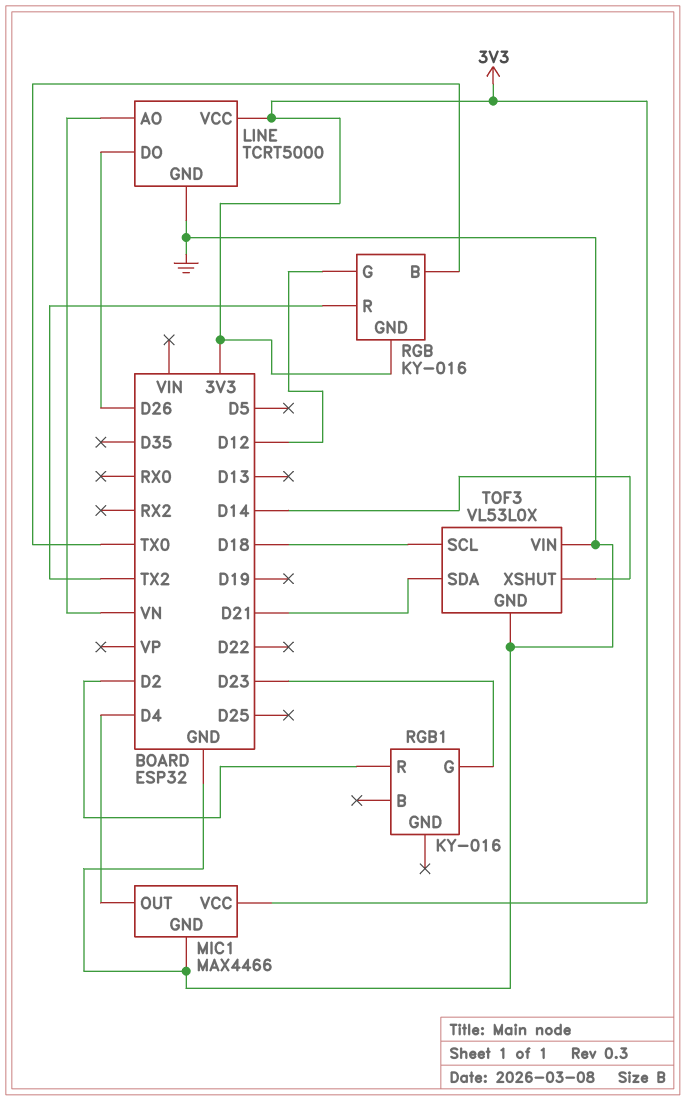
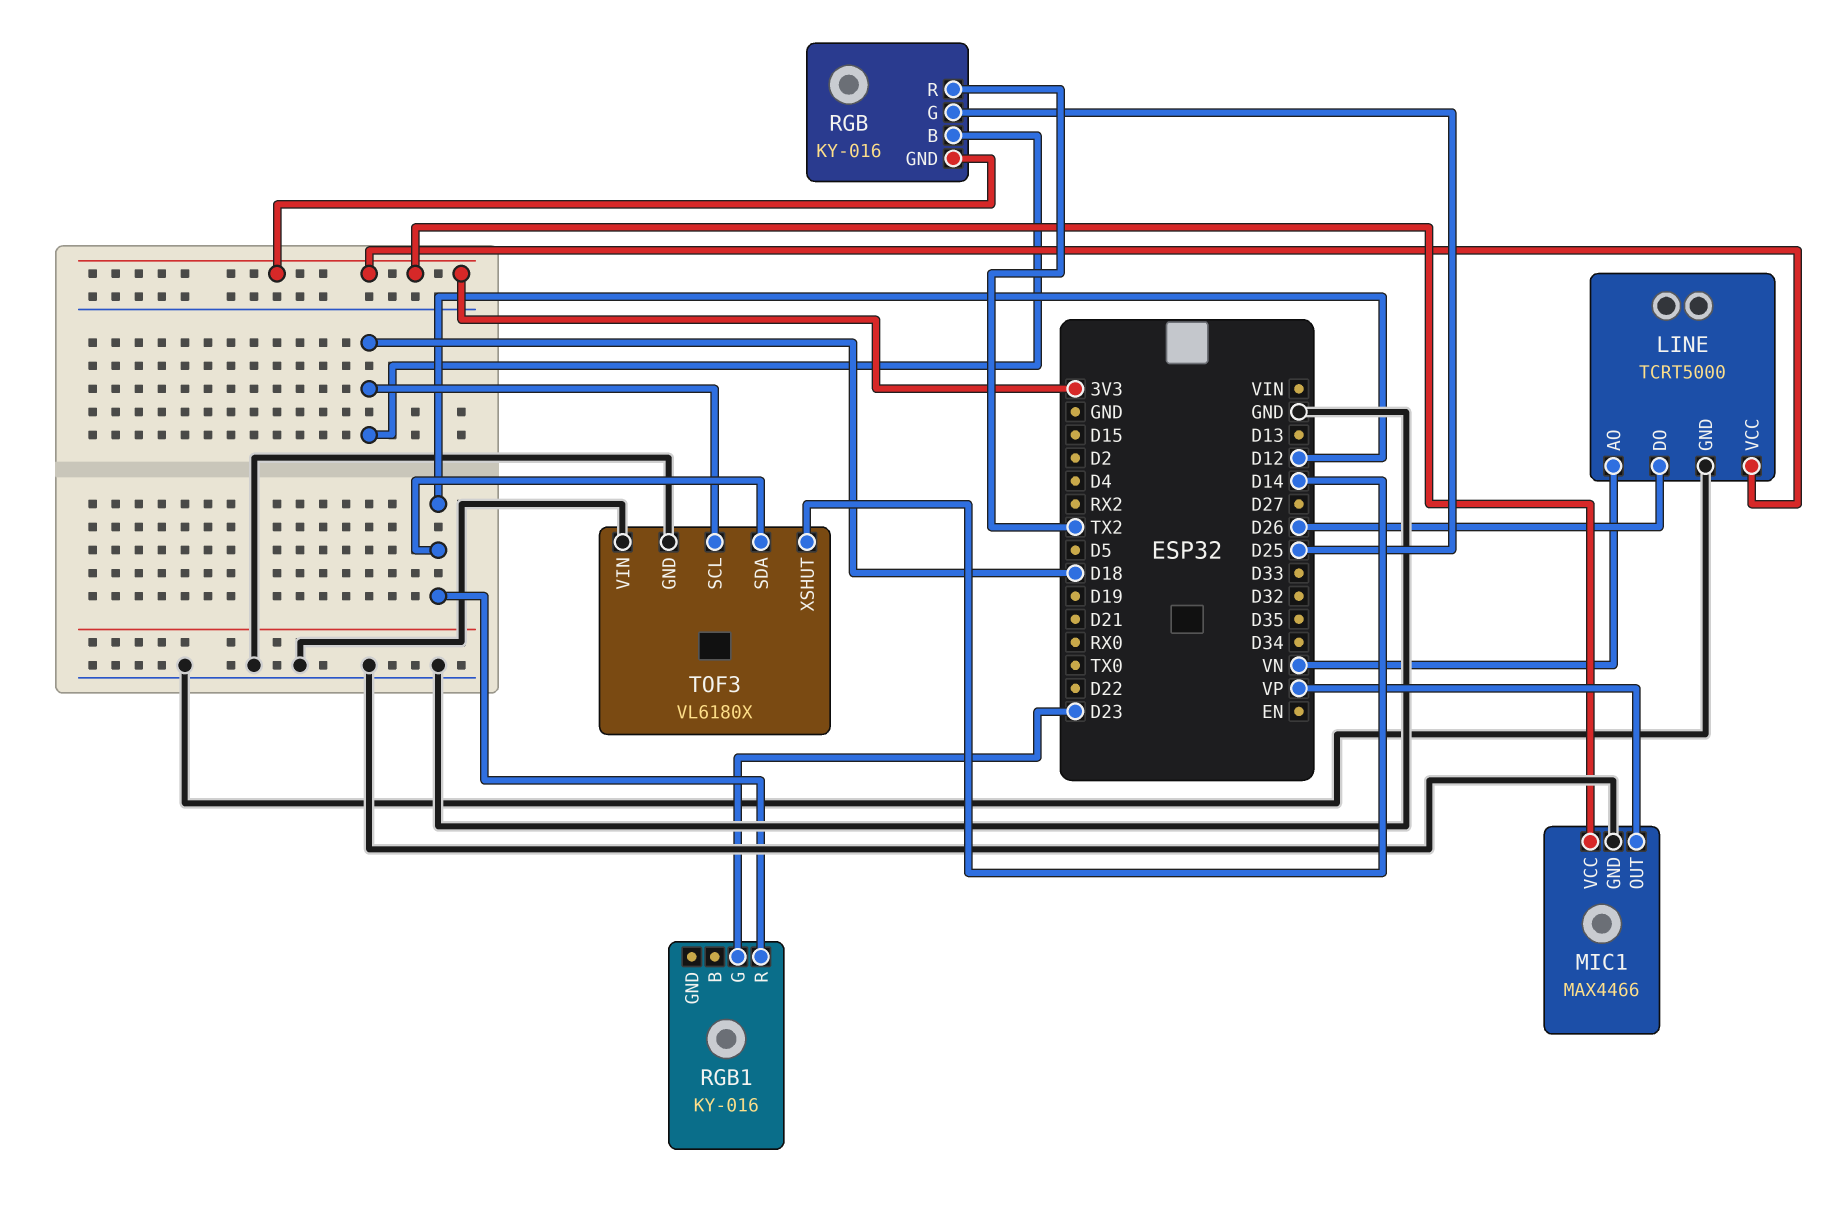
MIC1 pin OUT: D4 -> VP
RGB pin B: TX0 -> D18
RGB pin G: D12 -> D25
RGB1 pin R: D2 -> D12
TOF3: VL53L0X -> VL6180X
TOF3 pin SDA: D21 -> D12

